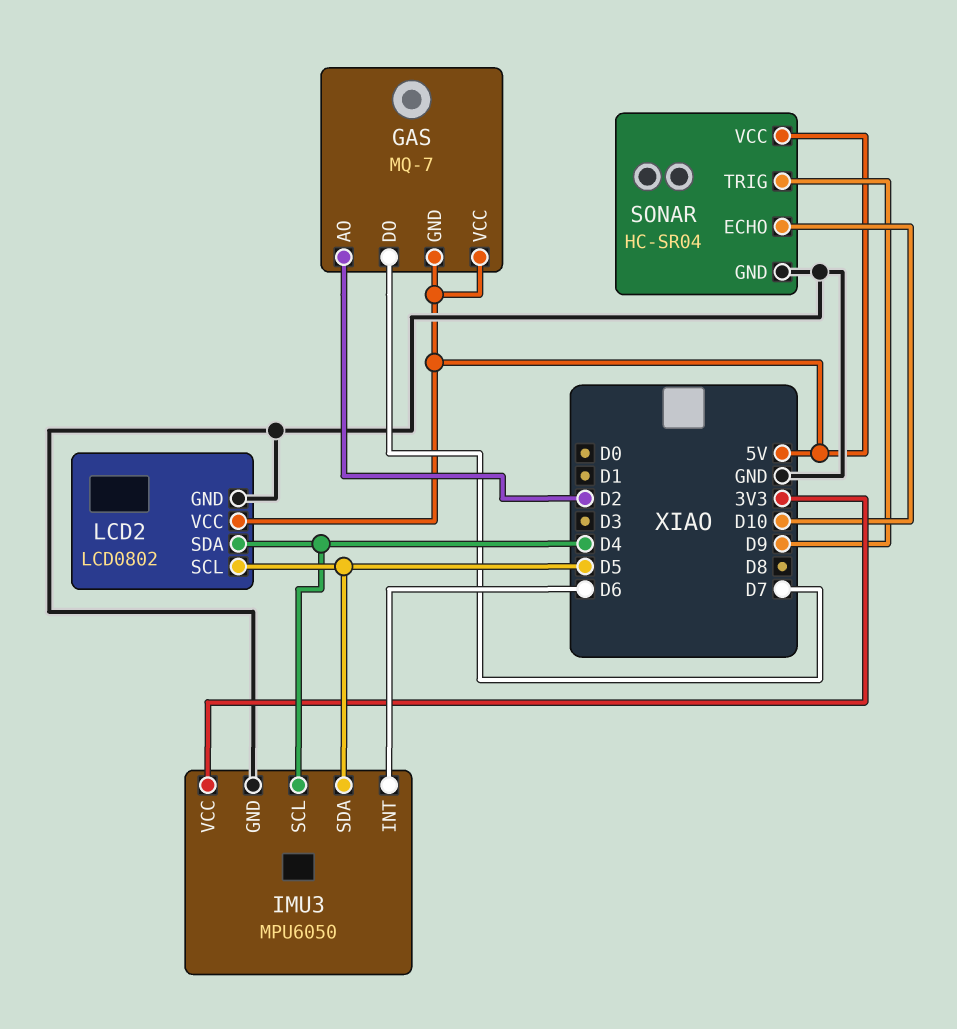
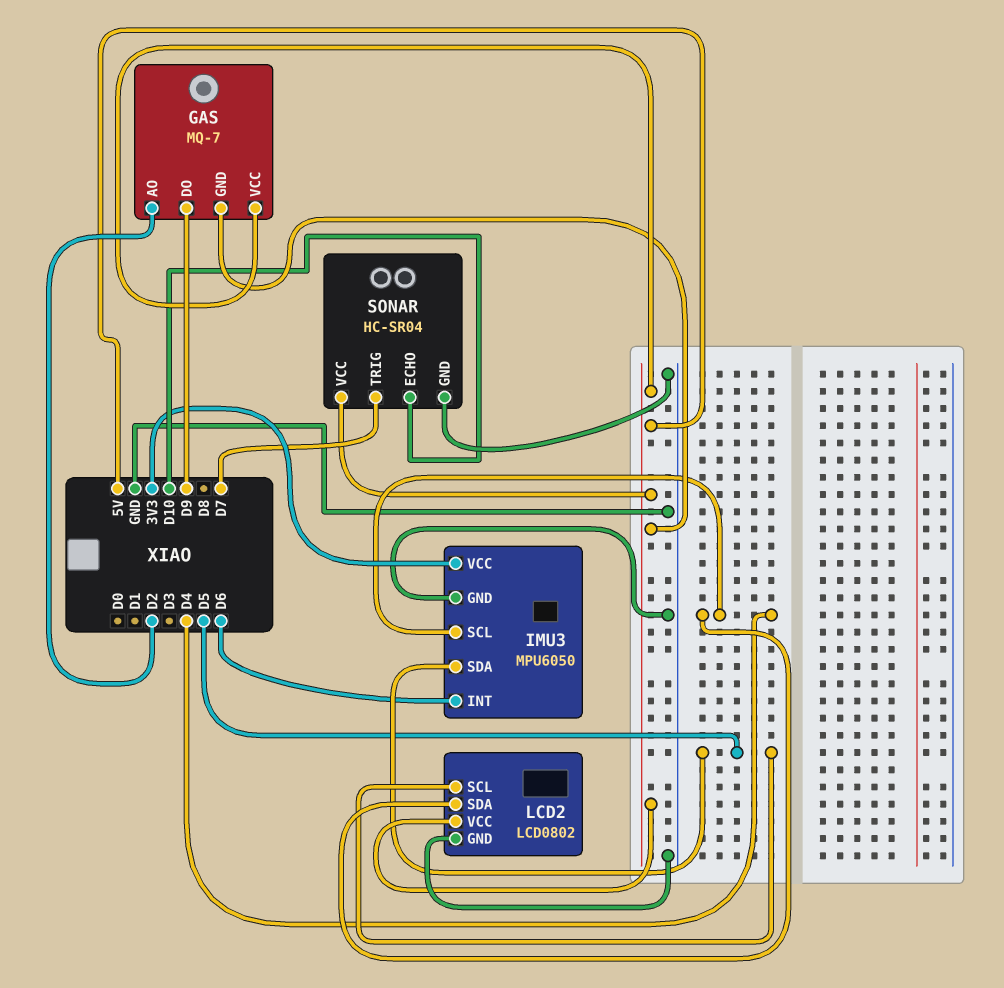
GAS pin DO: D7 -> D9
SONAR pin TRIG: D9 -> D7

